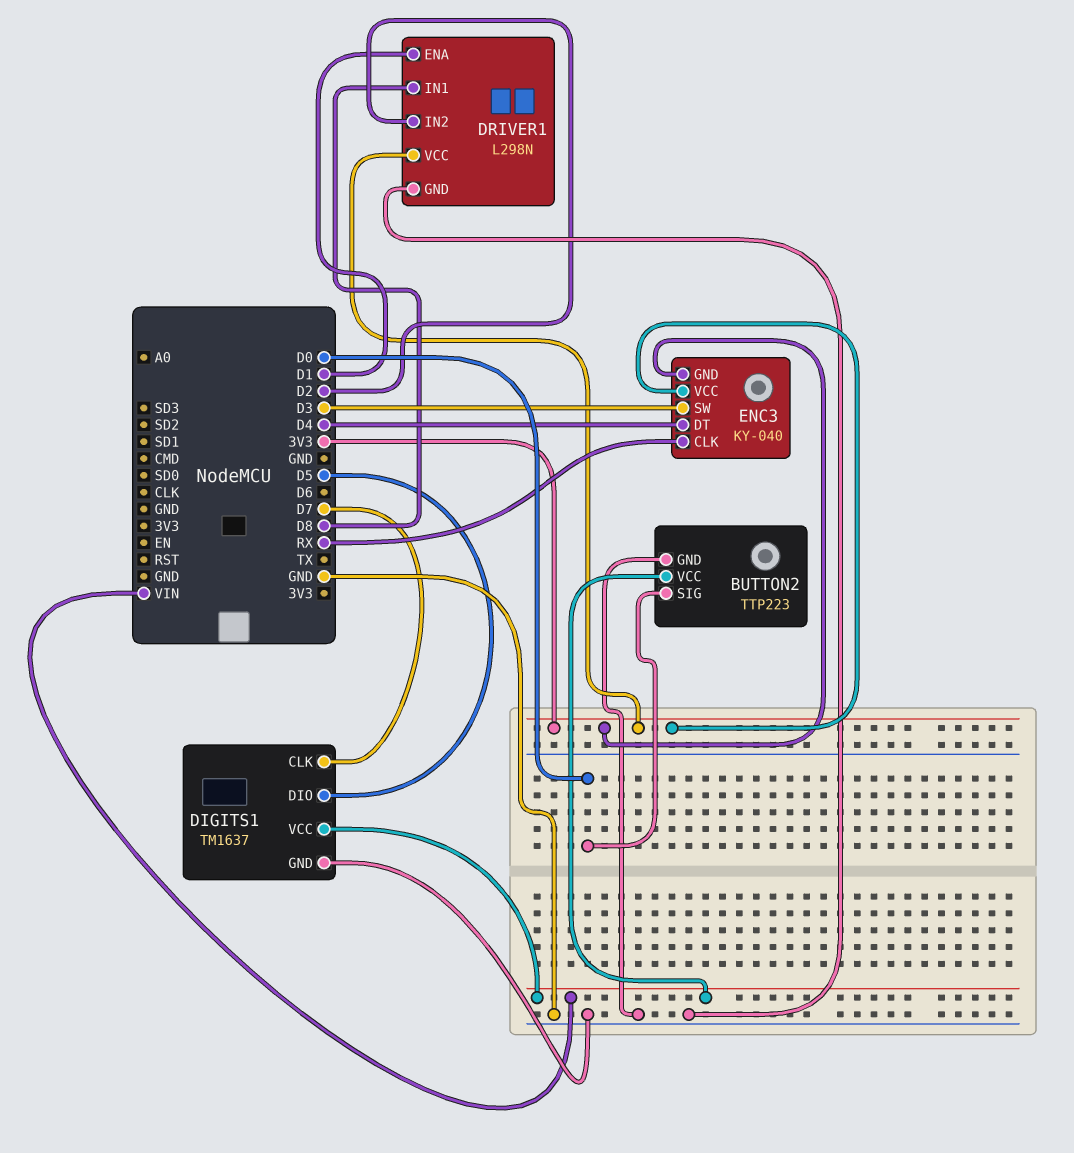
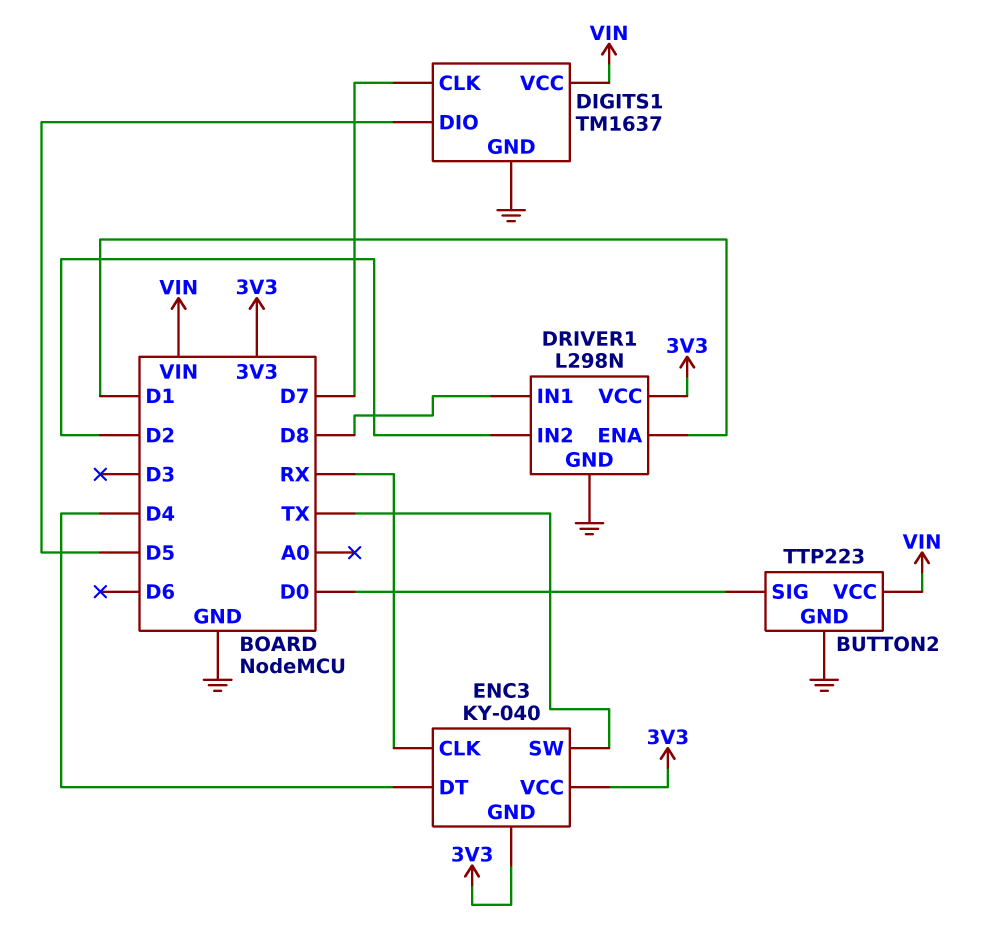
ENC3 pin SW: D3 -> TX

